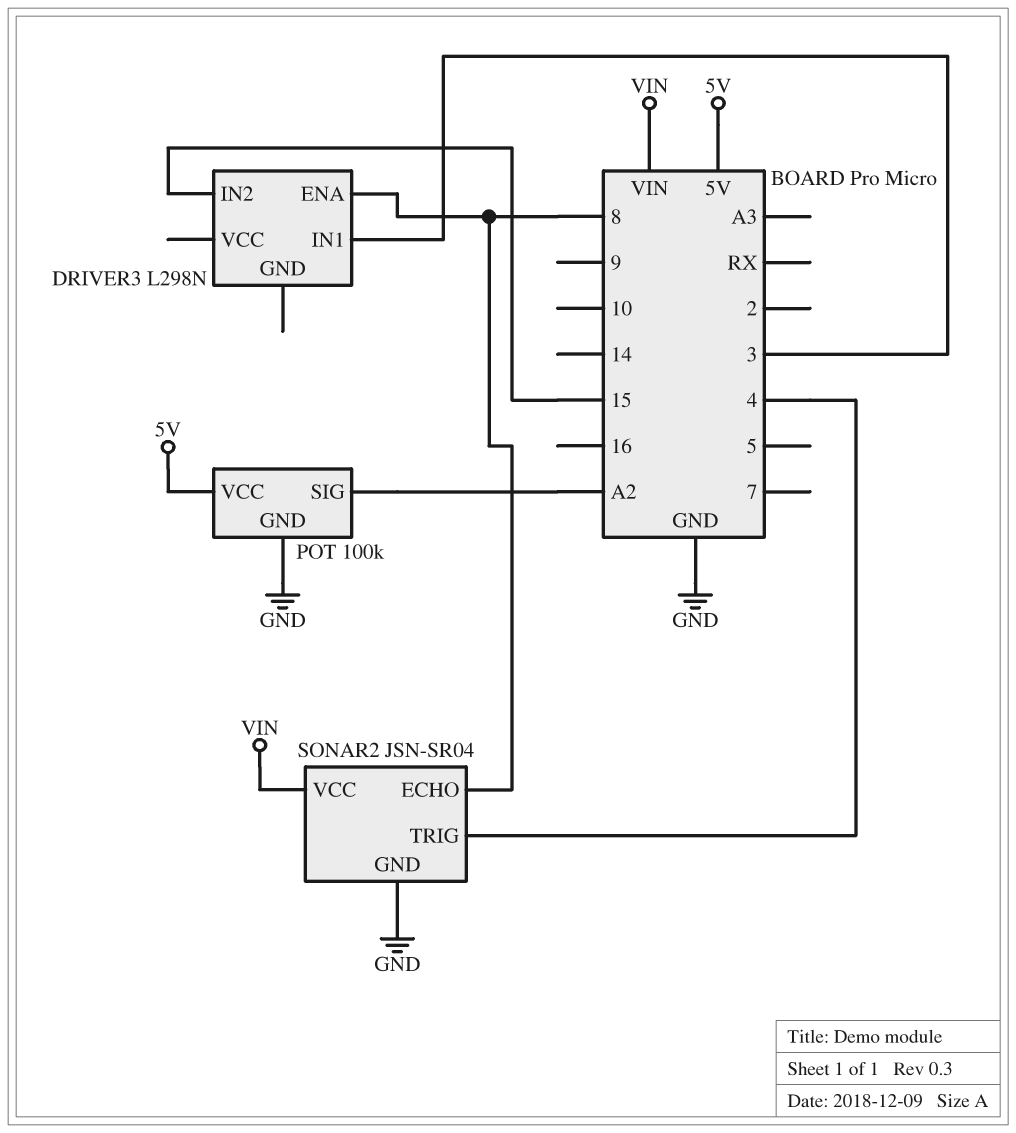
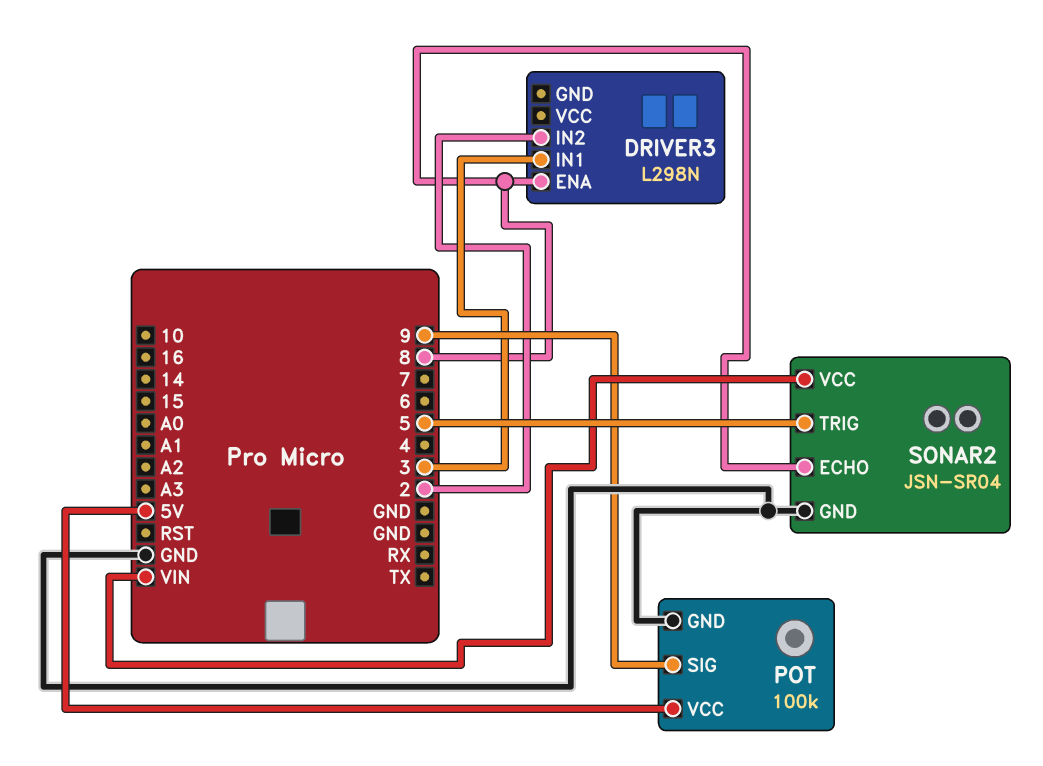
DRIVER3 pin IN2: 15 -> 2
POT pin SIG: A2 -> 9
SONAR2 pin TRIG: 4 -> 5

